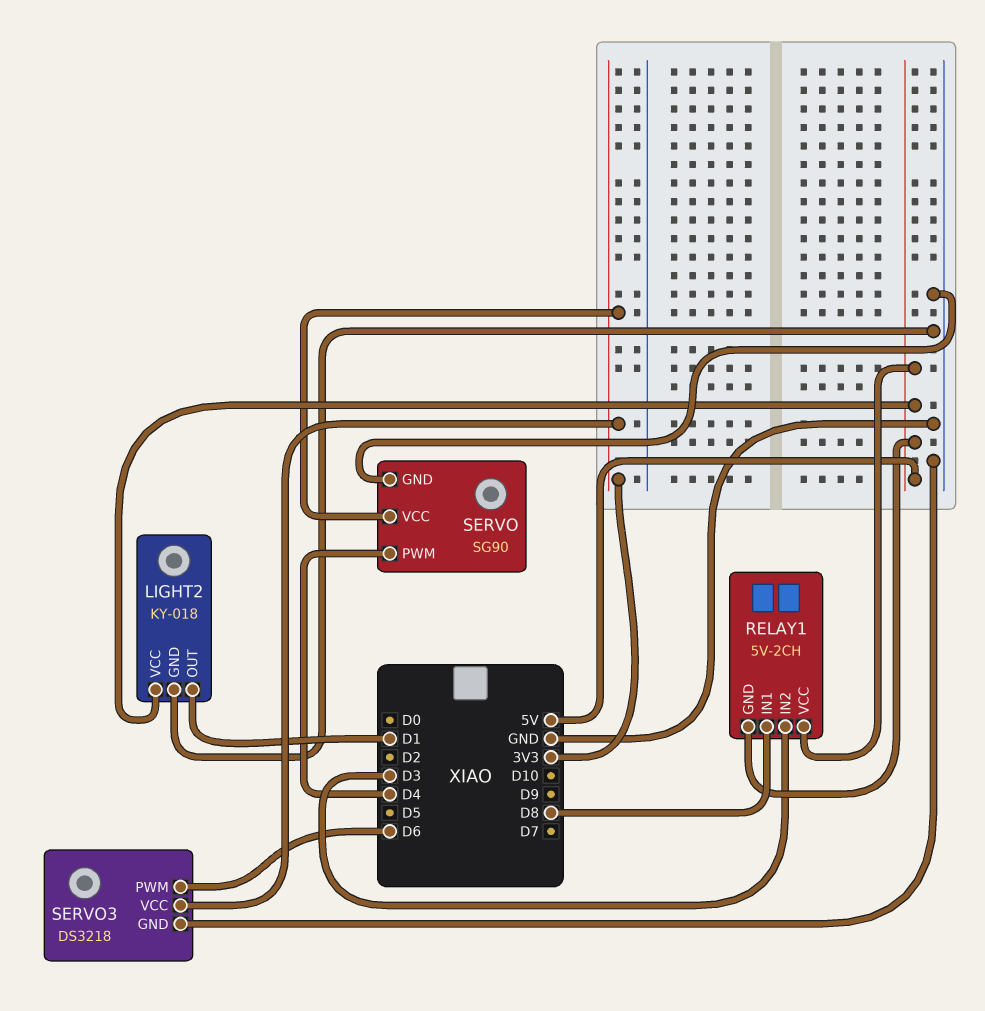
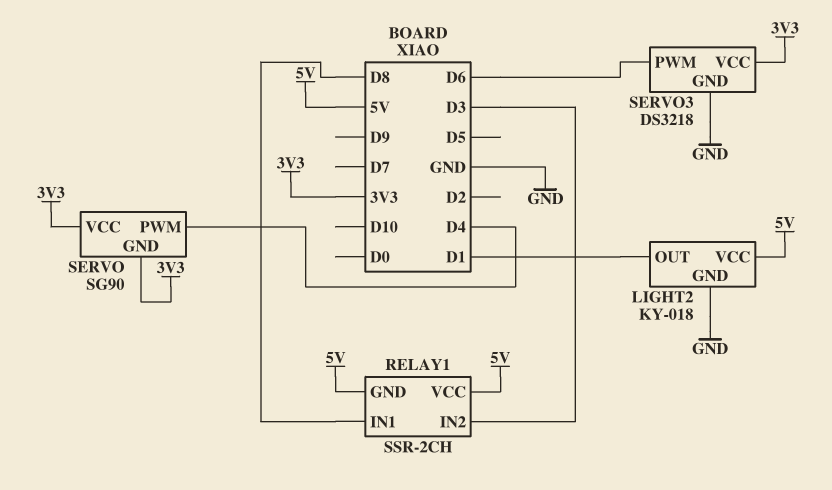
RELAY1: 5V-2CH -> SSR-2CH
SERVO pin GND: GND -> 3V3

